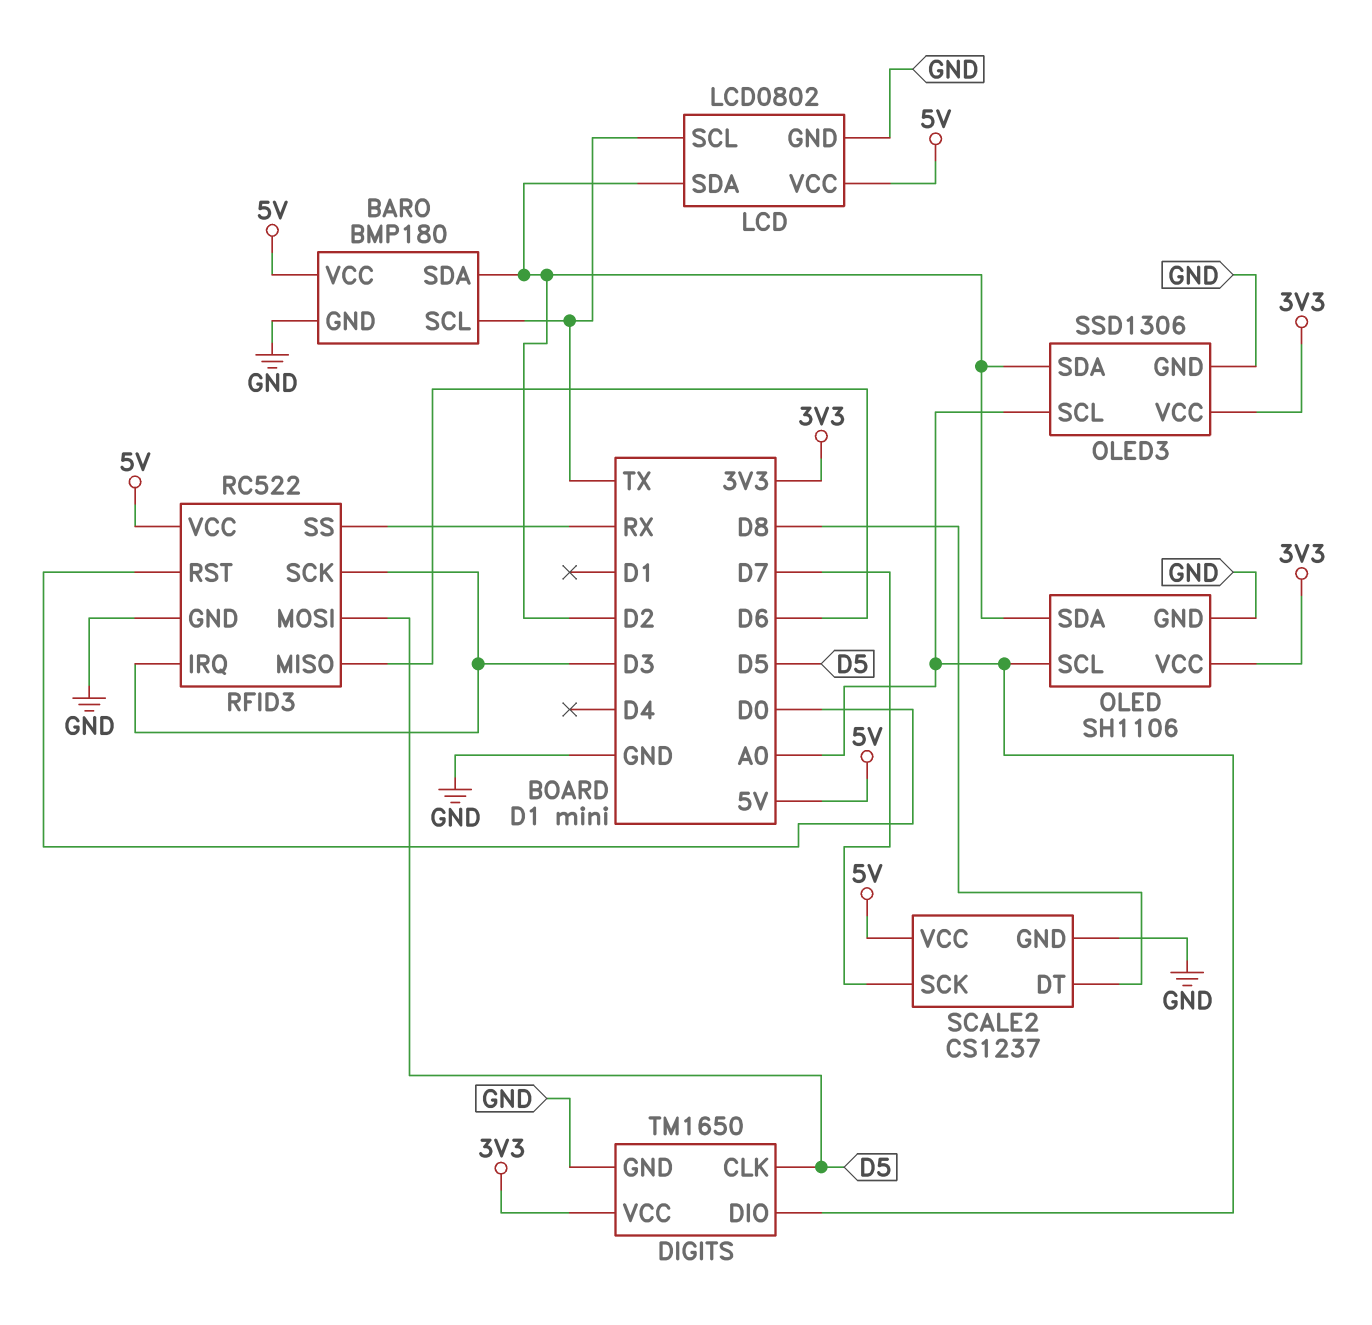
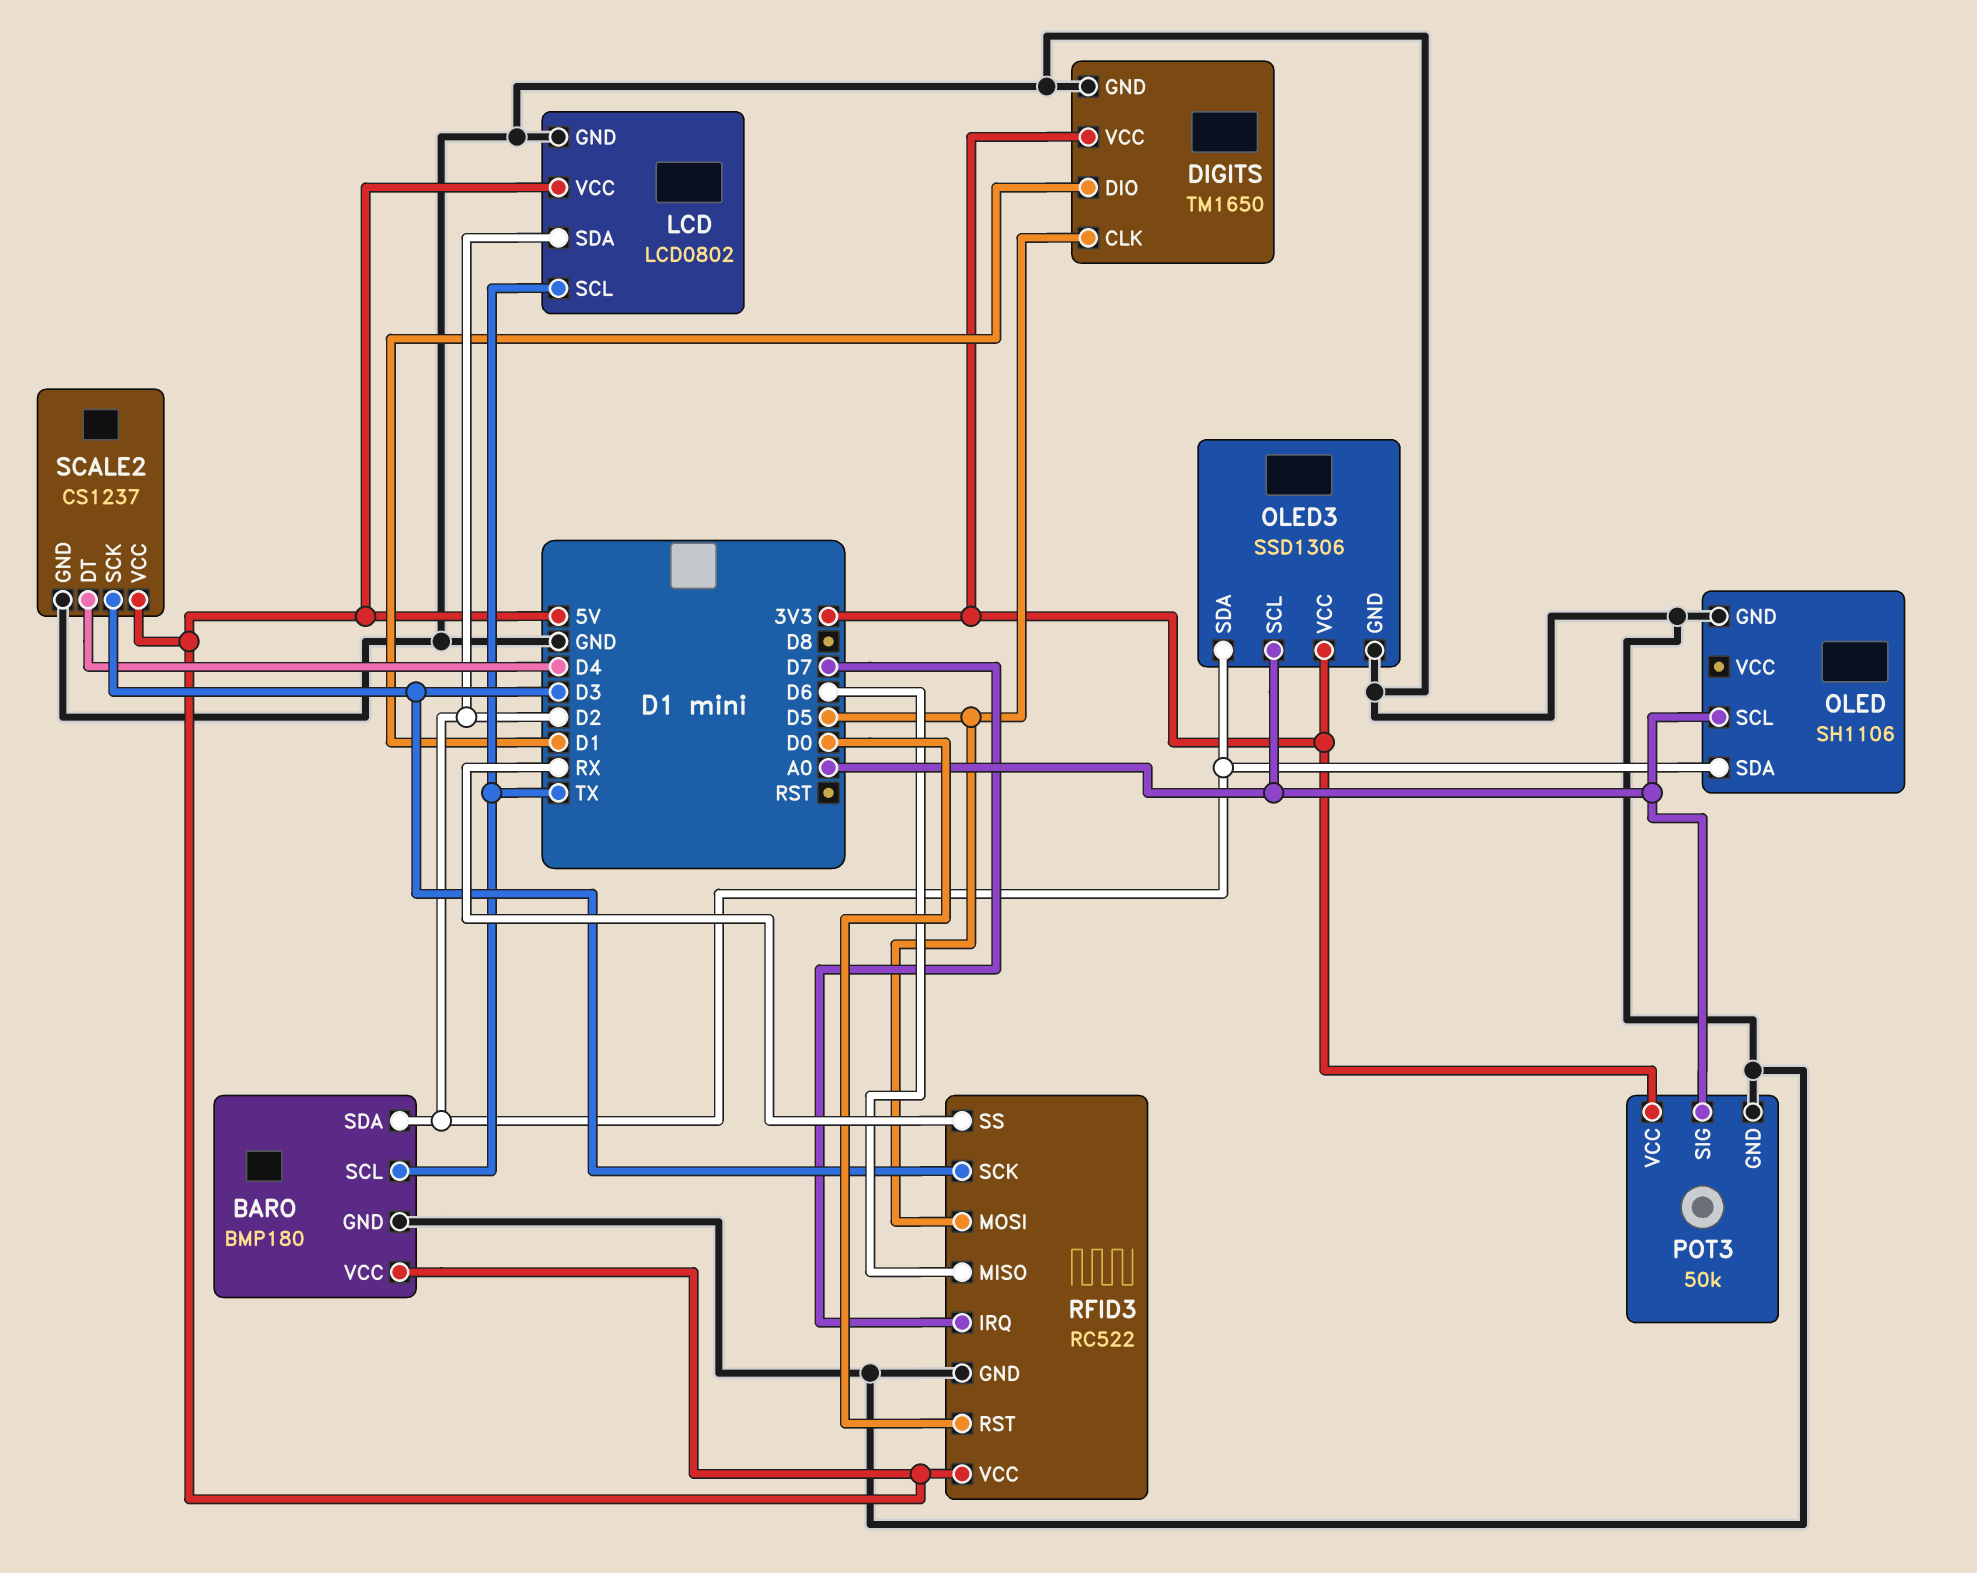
DIGITS pin DIO: A0 -> D1
OLED pin VCC: 3V3 -> none
POT3: none -> 50k
POT3 pin GND: none -> GND
POT3 pin SIG: none -> A0
POT3 pin VCC: none -> 3V3
RFID3 pin IRQ: D3 -> D7
SCALE2 pin DT: D8 -> D4
SCALE2 pin SCK: D7 -> D3

